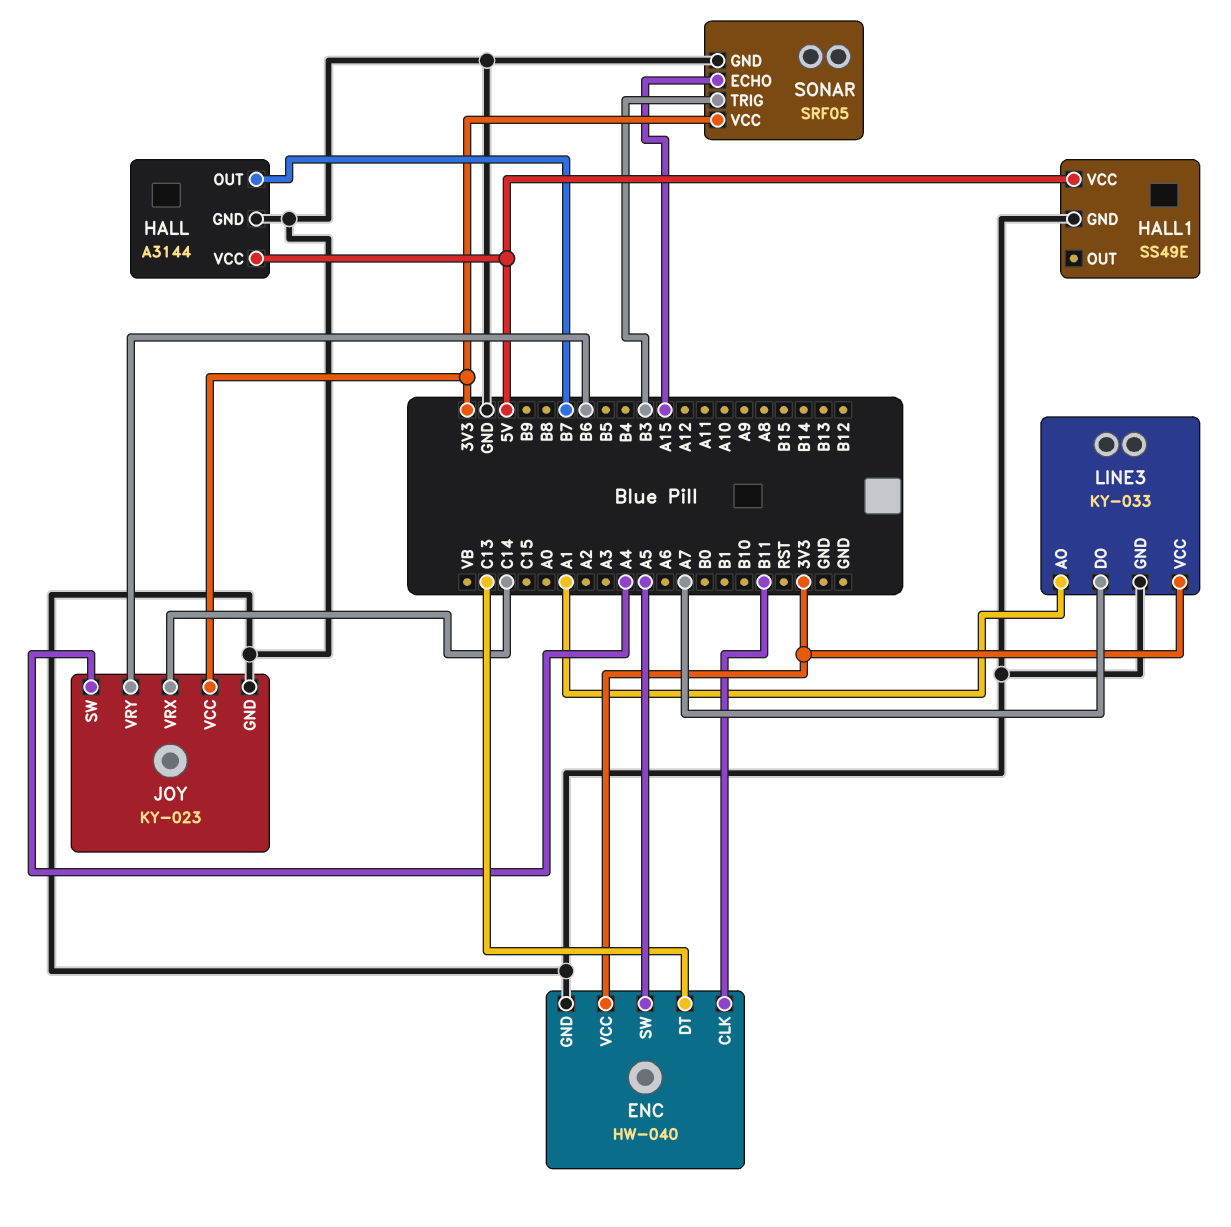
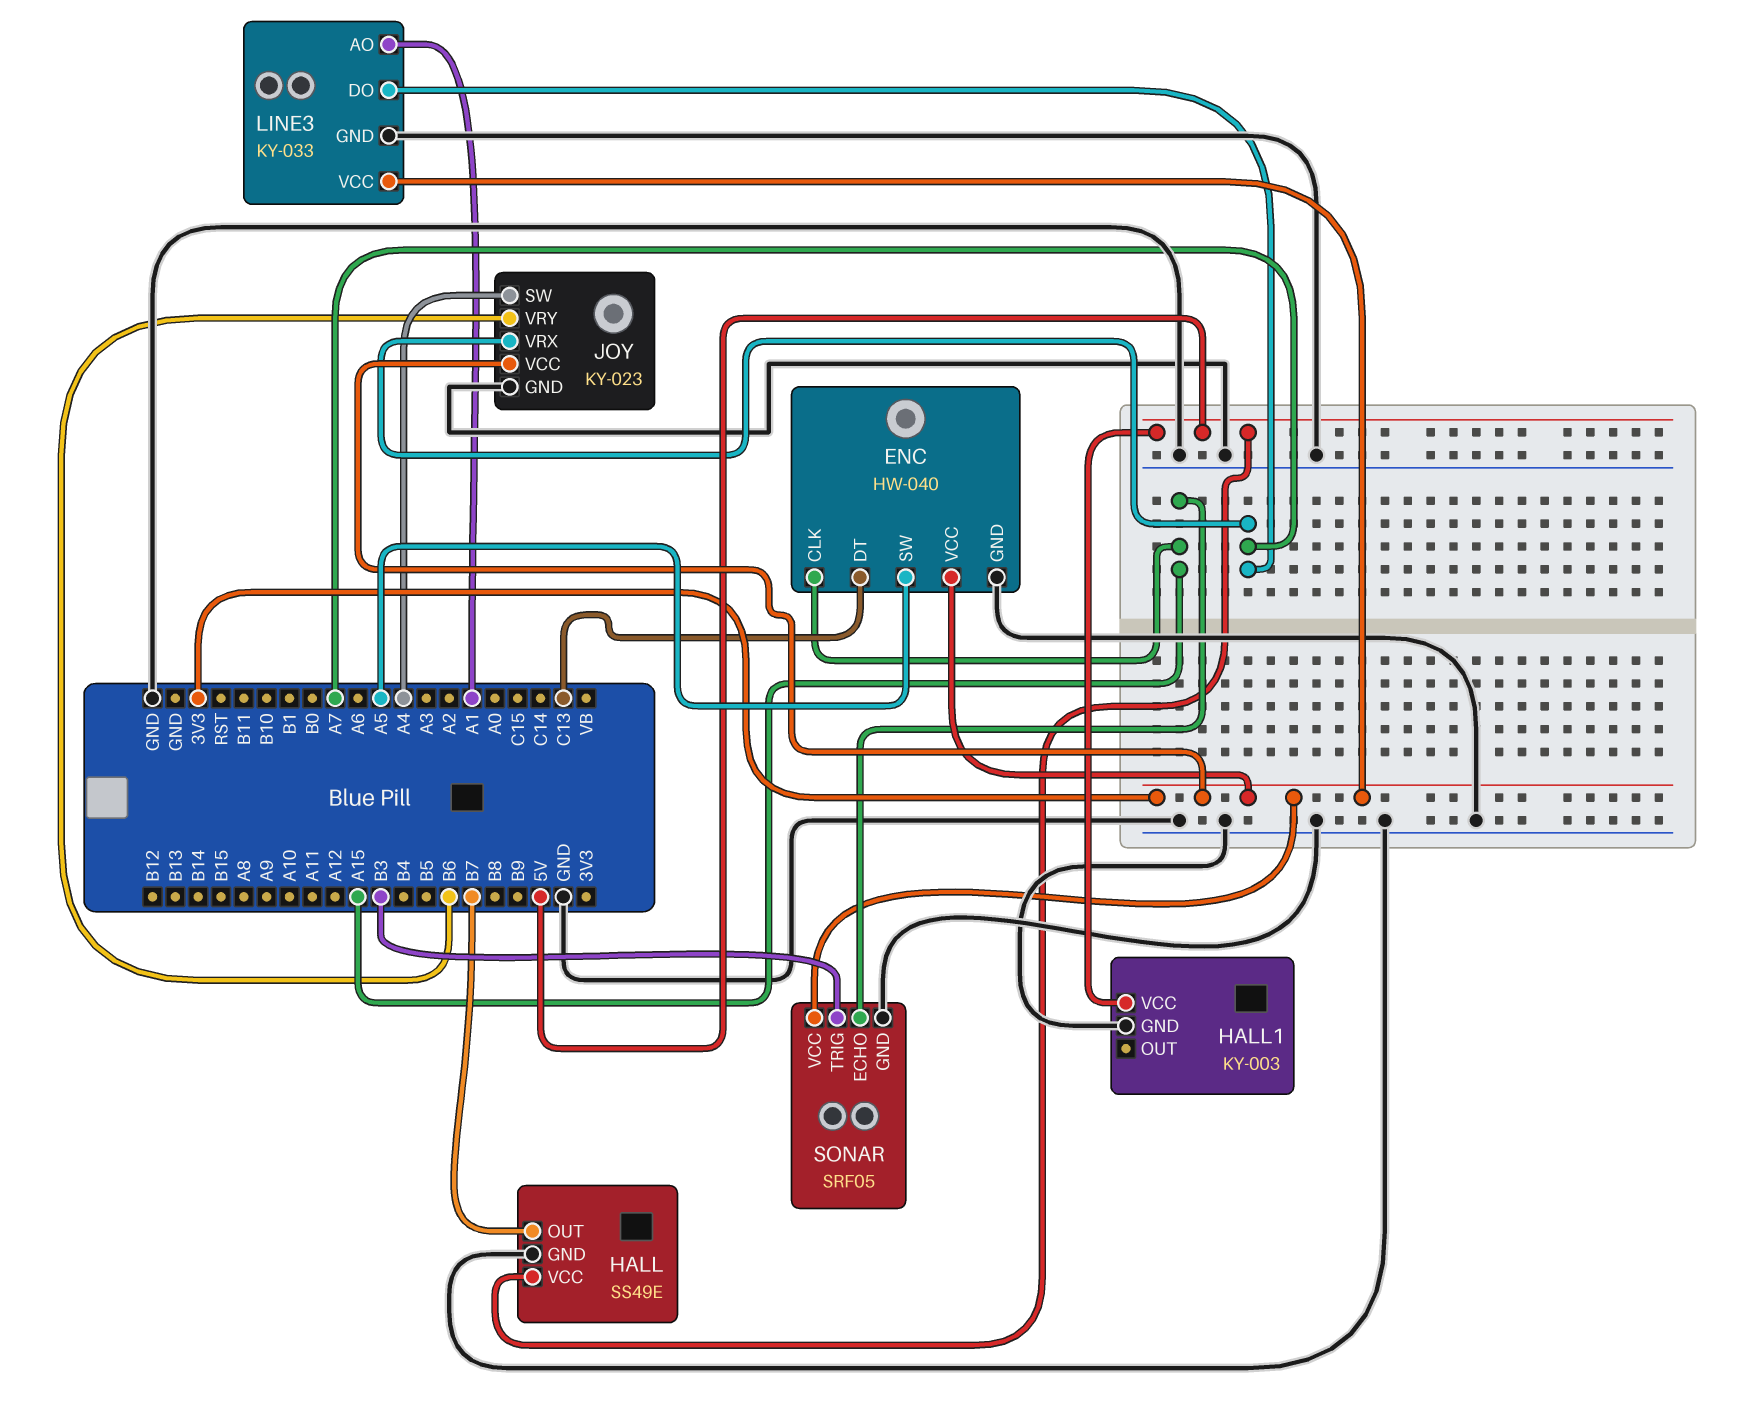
ENC pin CLK: B11 -> A15
HALL: A3144 -> SS49E
HALL1: SS49E -> KY-003
JOY pin VRX: C14 -> A7

